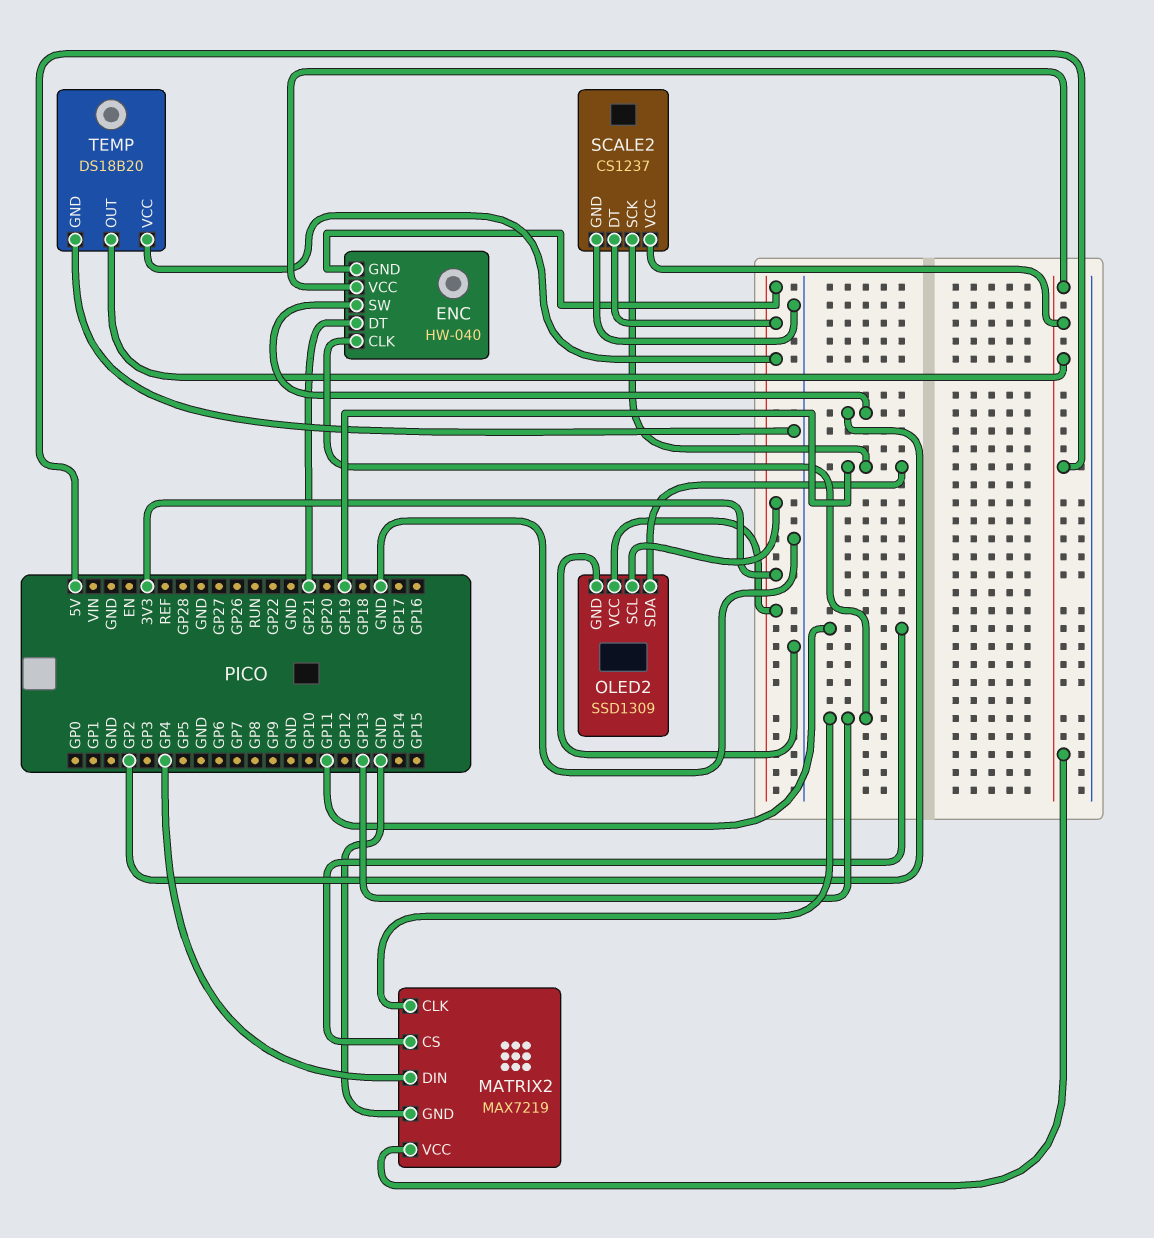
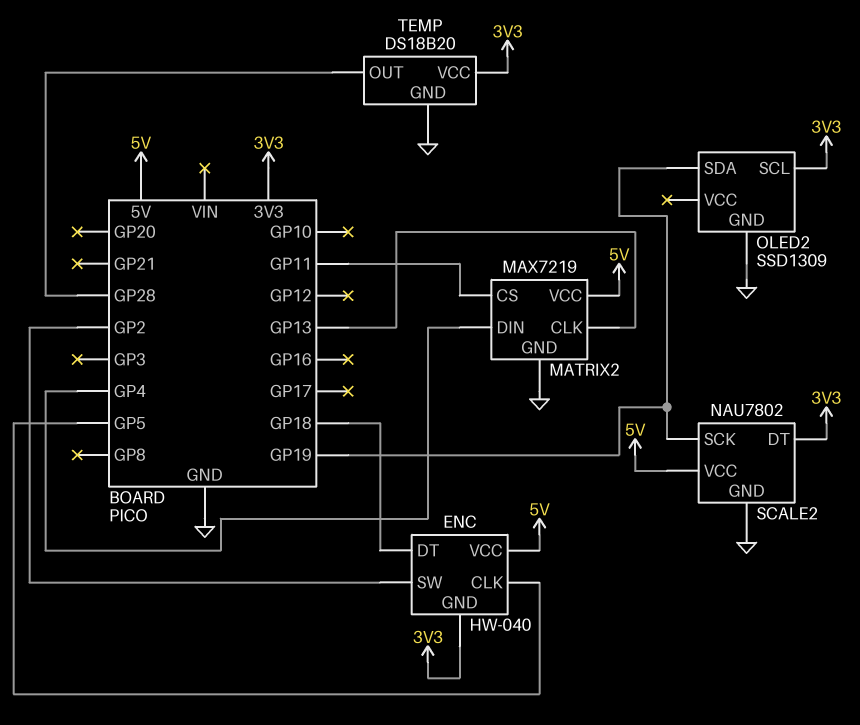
ENC pin CLK: GP13 -> GP5
ENC pin DT: GP21 -> GP18
OLED2 pin VCC: 3V3 -> none
SCALE2: CS1237 -> NAU7802
TEMP pin OUT: 5V -> GP28

